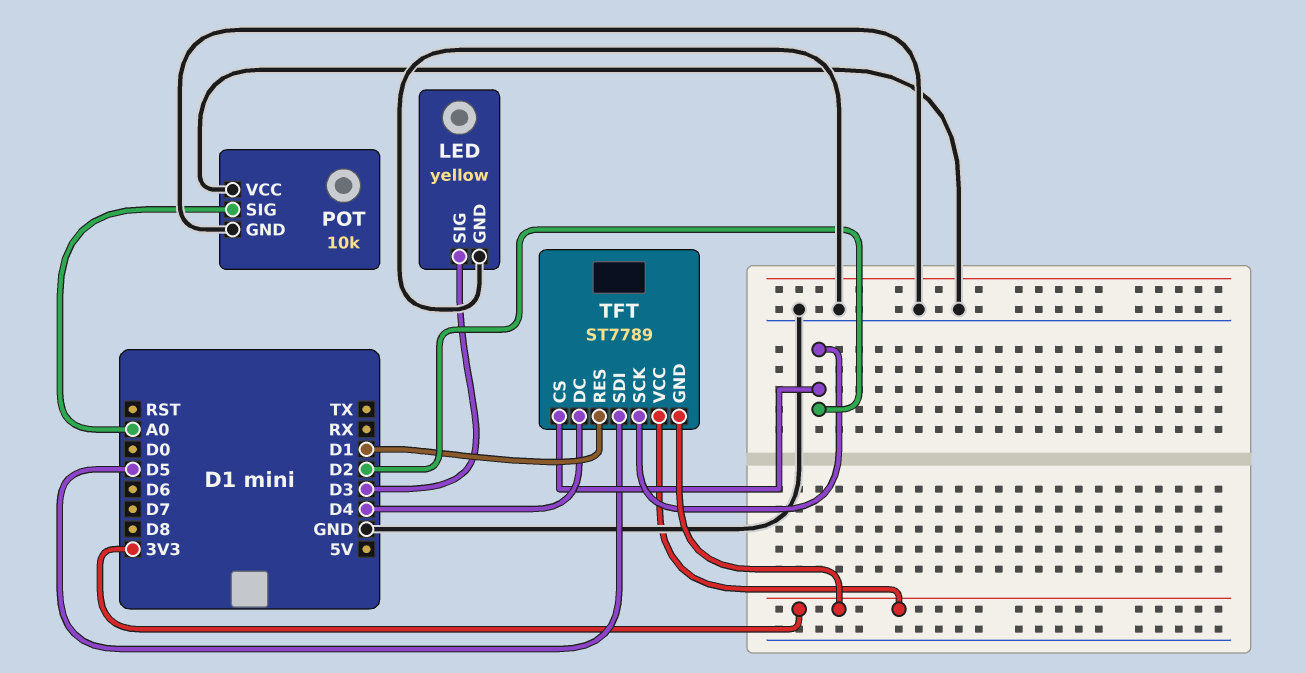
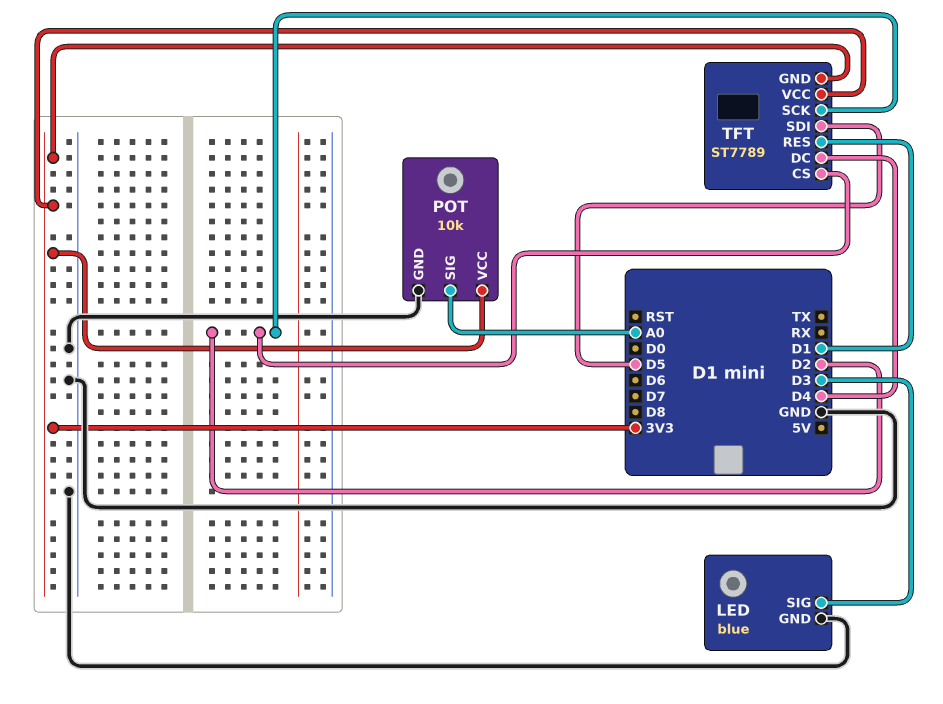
LED: yellow -> blue
POT pin VCC: GND -> 3V3

